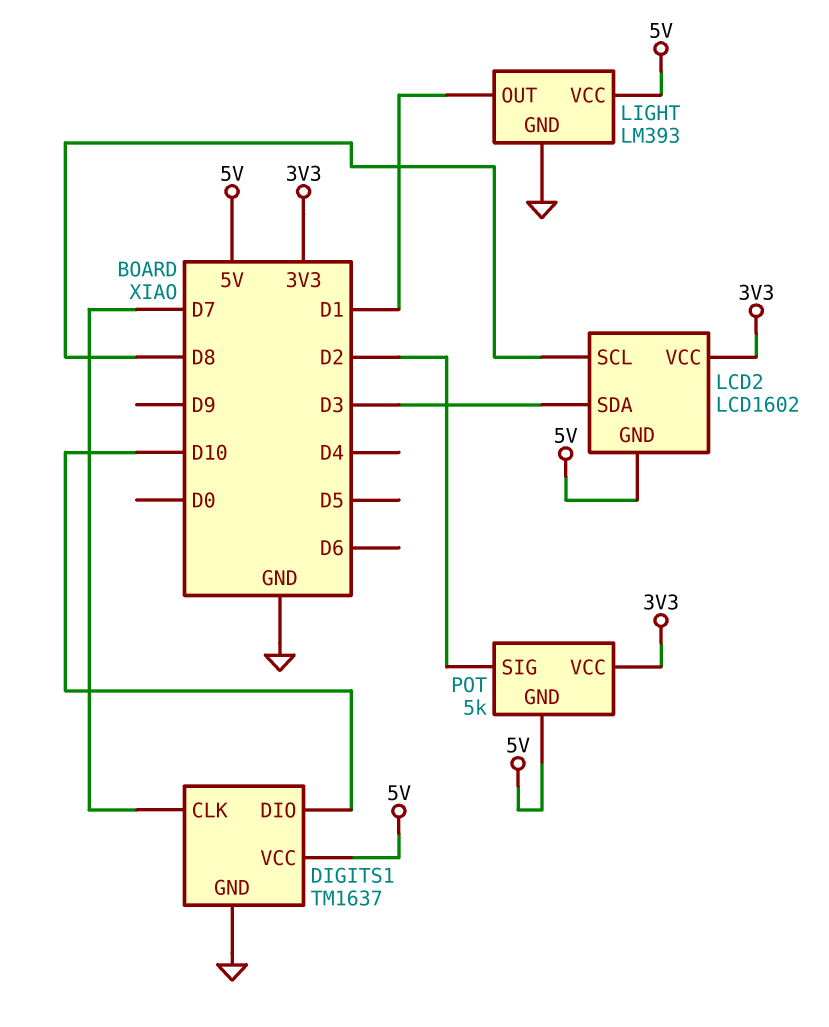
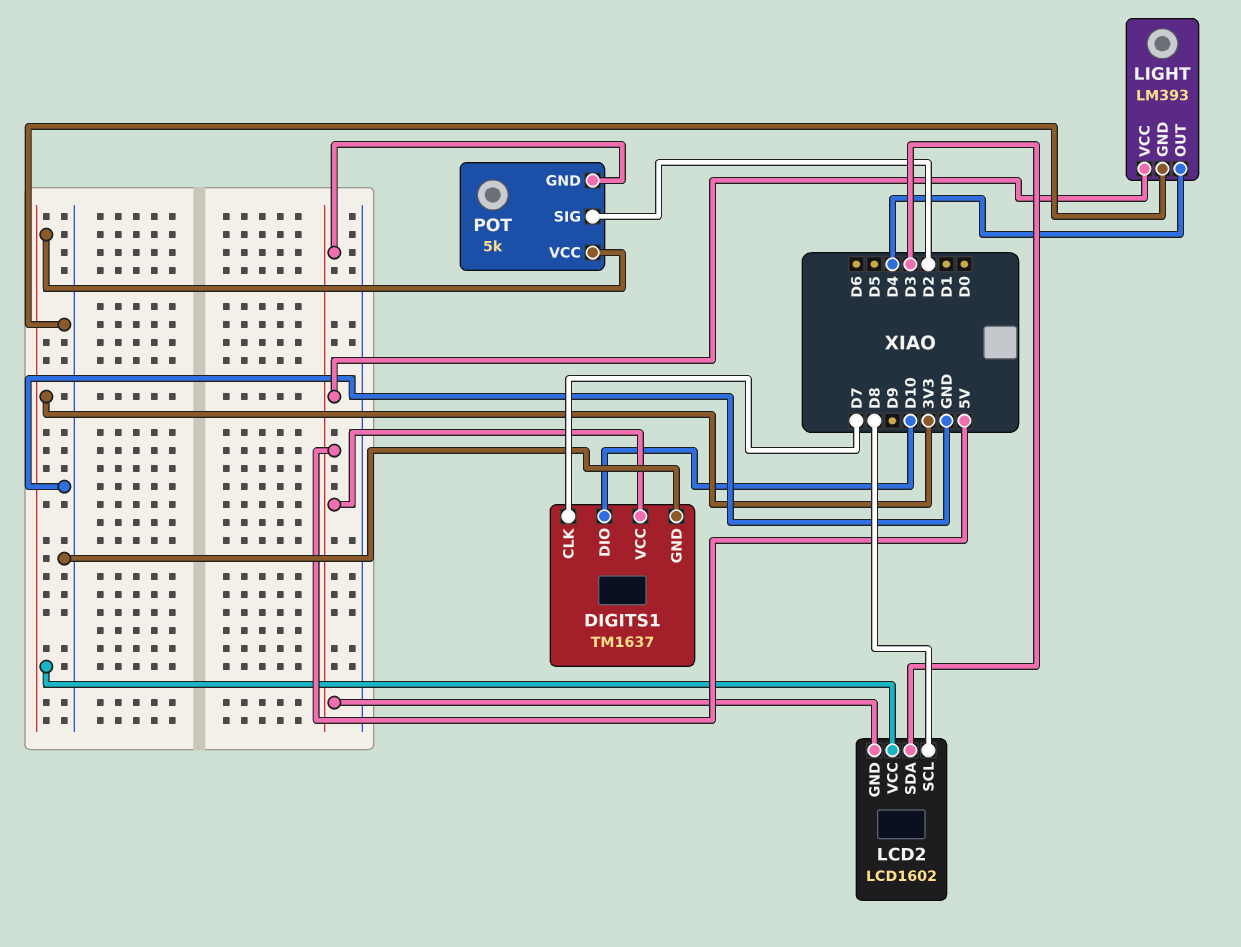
LIGHT pin OUT: D1 -> D4

